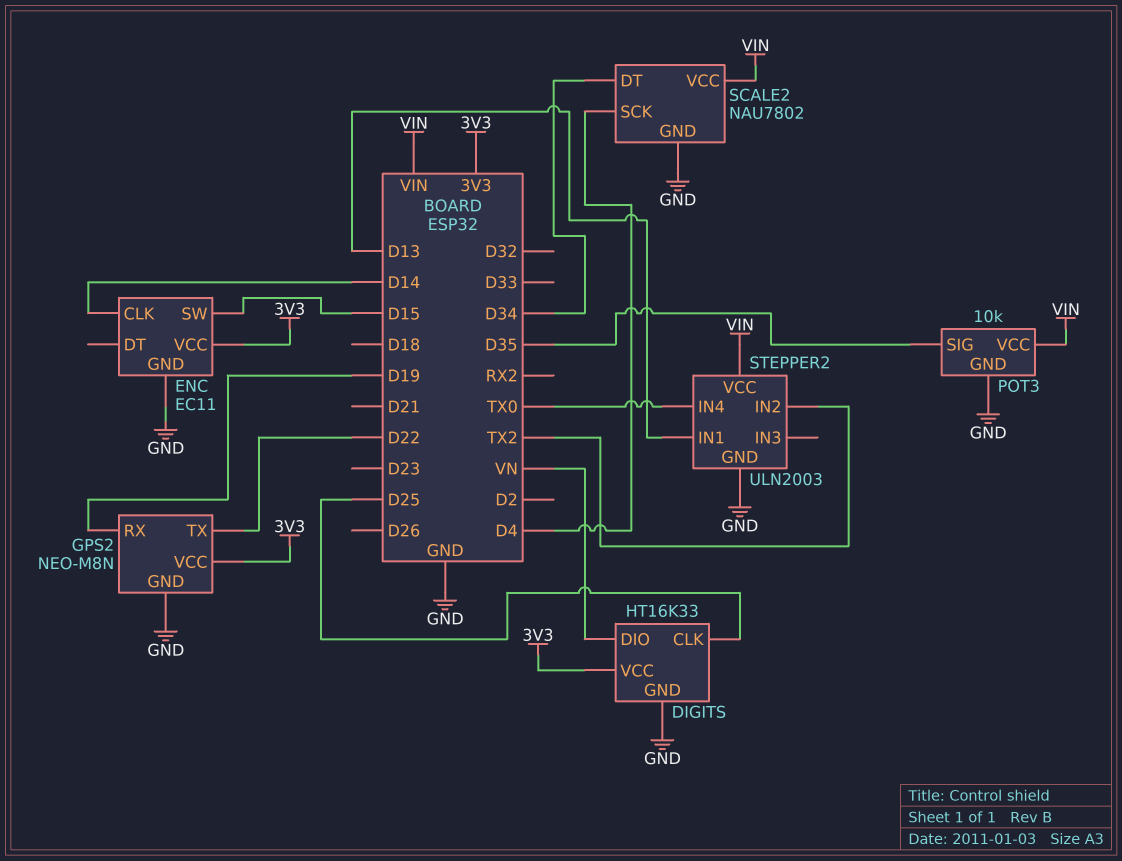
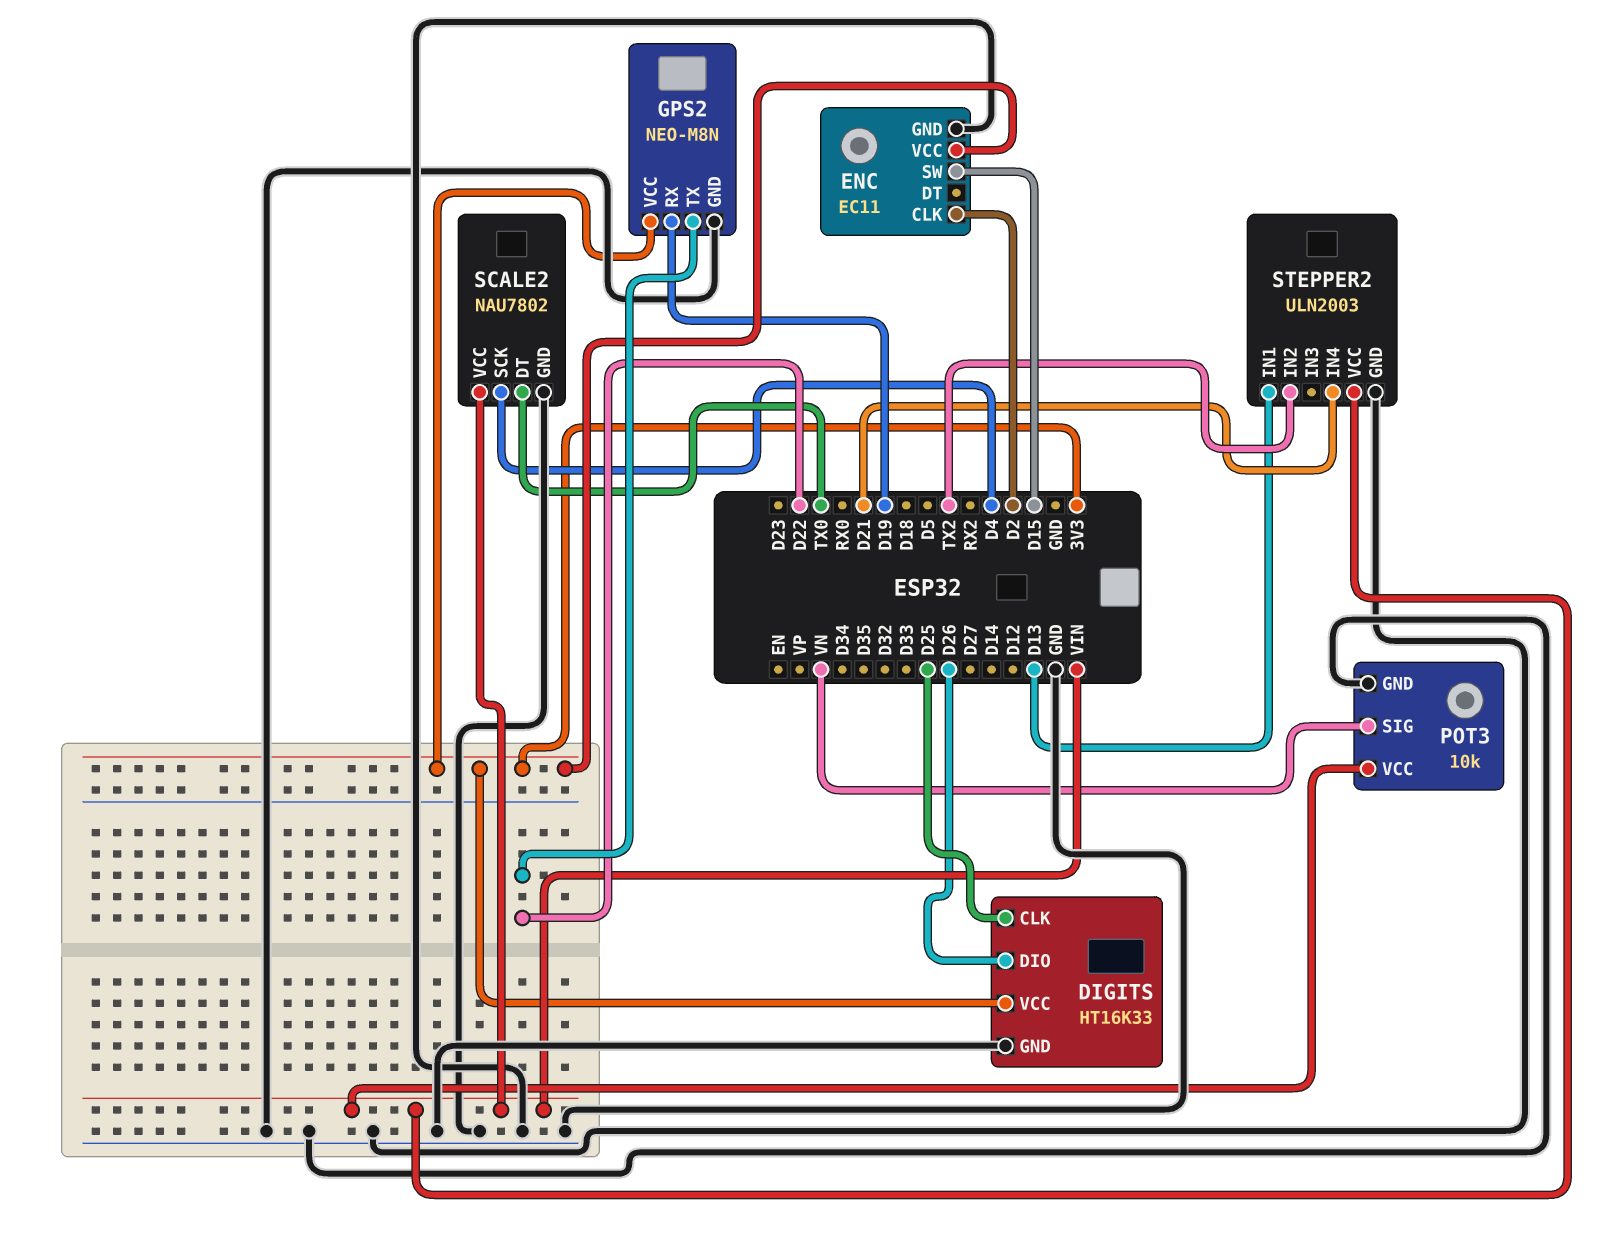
DIGITS pin DIO: VN -> D26
ENC pin CLK: D14 -> D2
POT3 pin SIG: D35 -> VN
SCALE2 pin DT: D34 -> TX0
STEPPER2 pin IN4: TX0 -> D21

